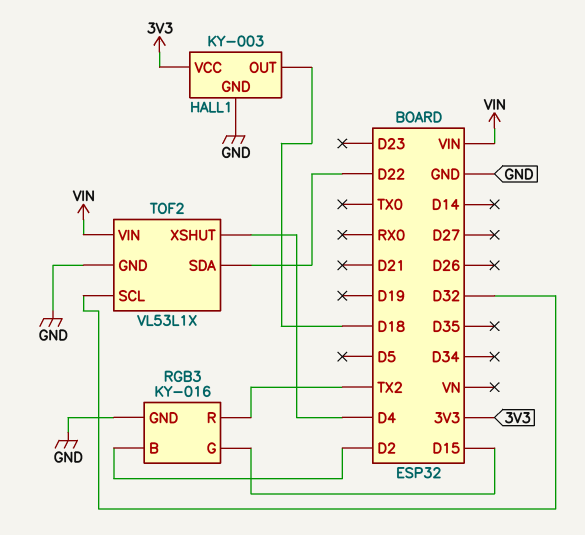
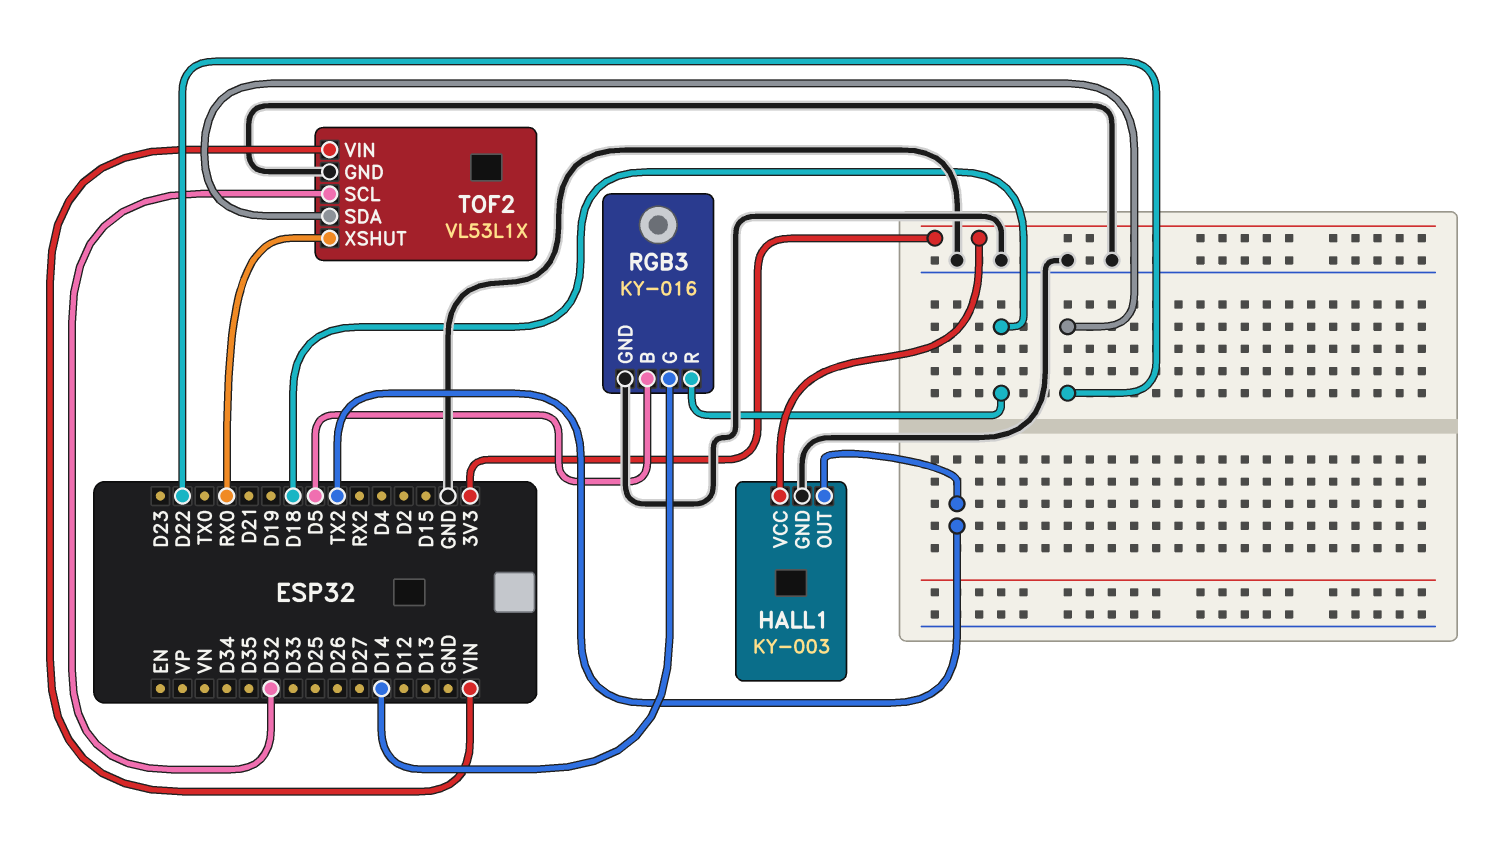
HALL1 pin OUT: D18 -> TX2
RGB3 pin B: D2 -> D5
RGB3 pin G: D15 -> D14
RGB3 pin R: TX2 -> D18
TOF2 pin XSHUT: D4 -> RX0

